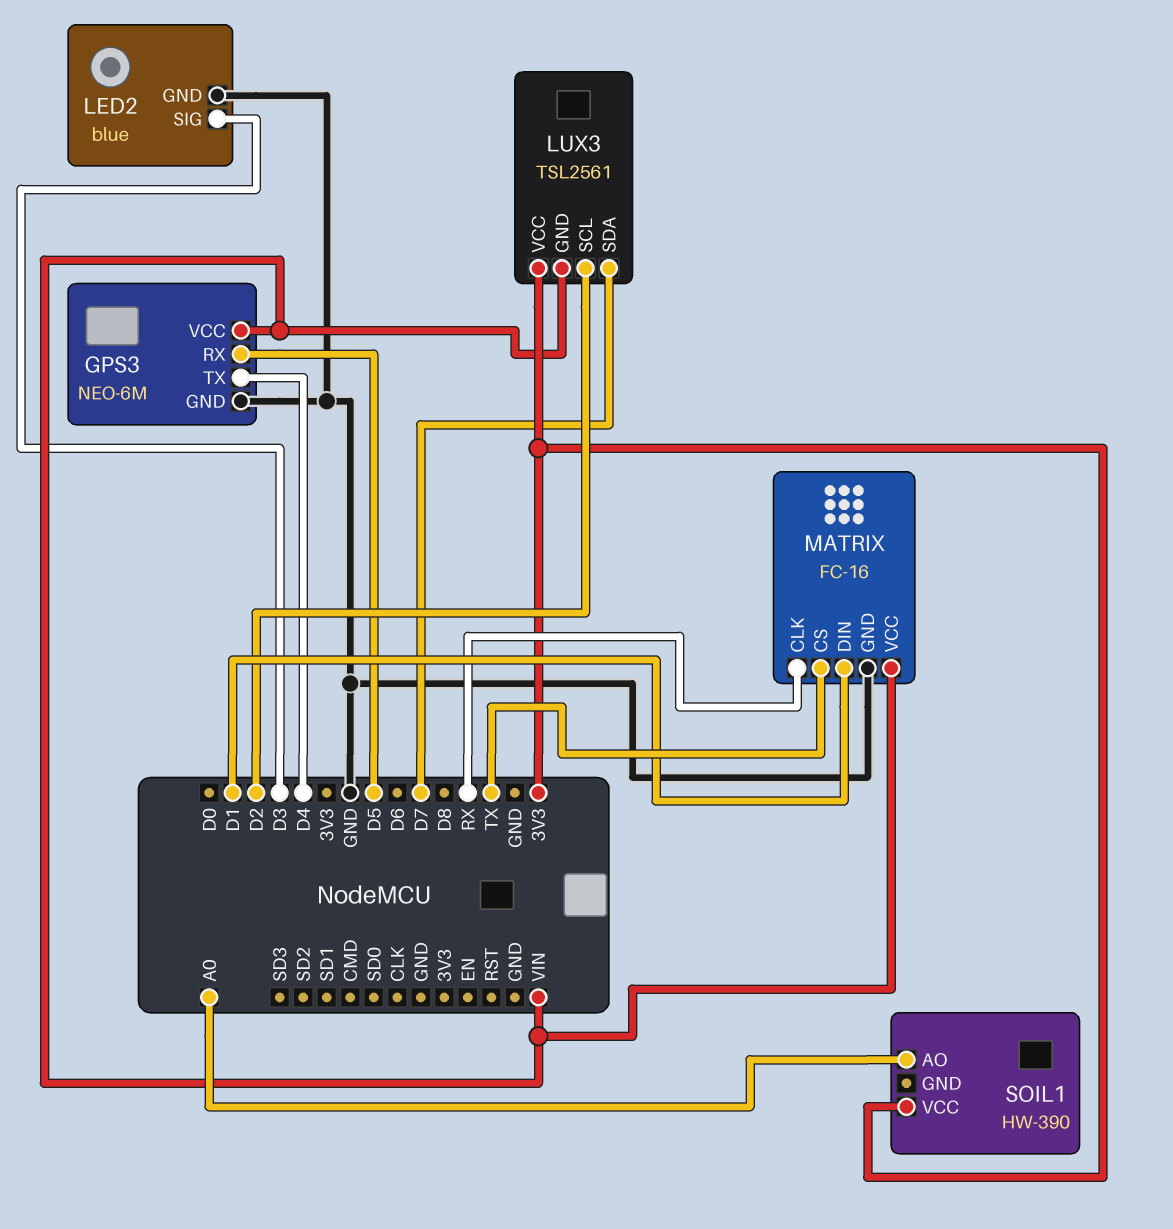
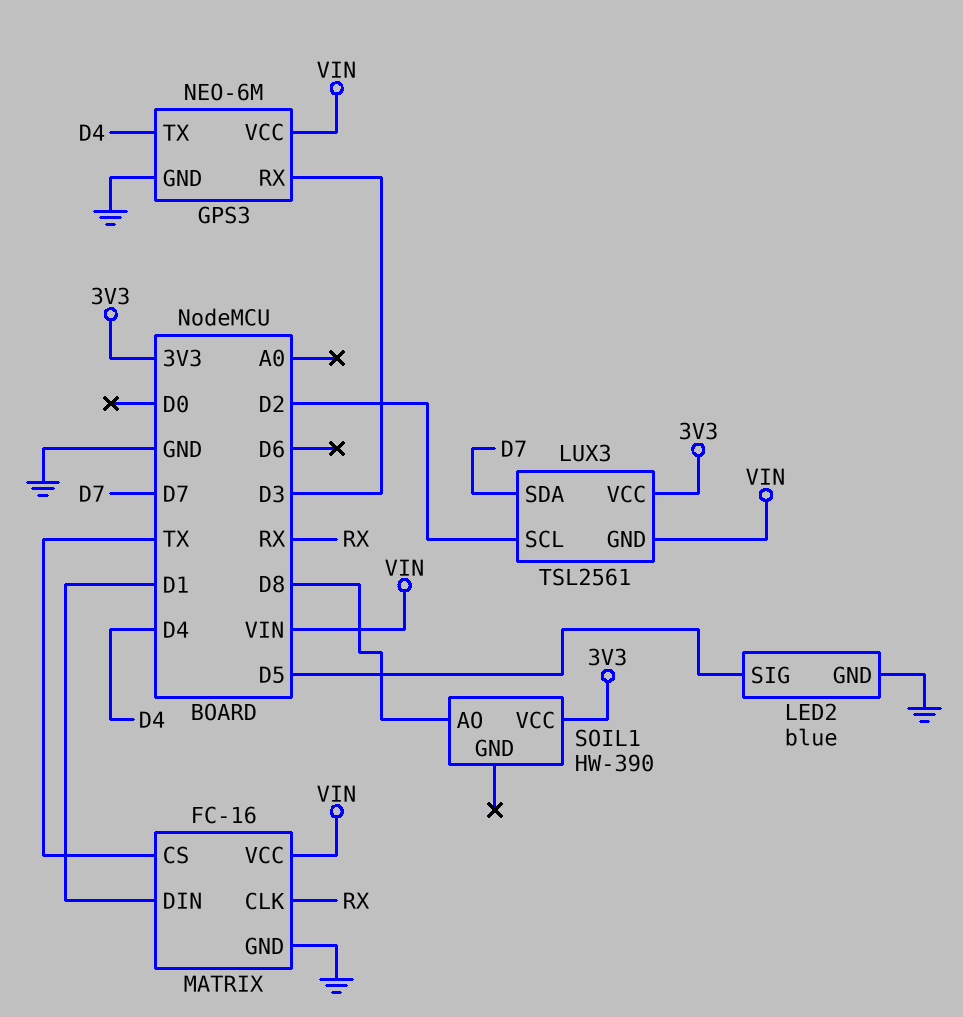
GPS3 pin RX: D5 -> D3
LED2 pin SIG: D3 -> D5
SOIL1 pin AO: A0 -> D8

